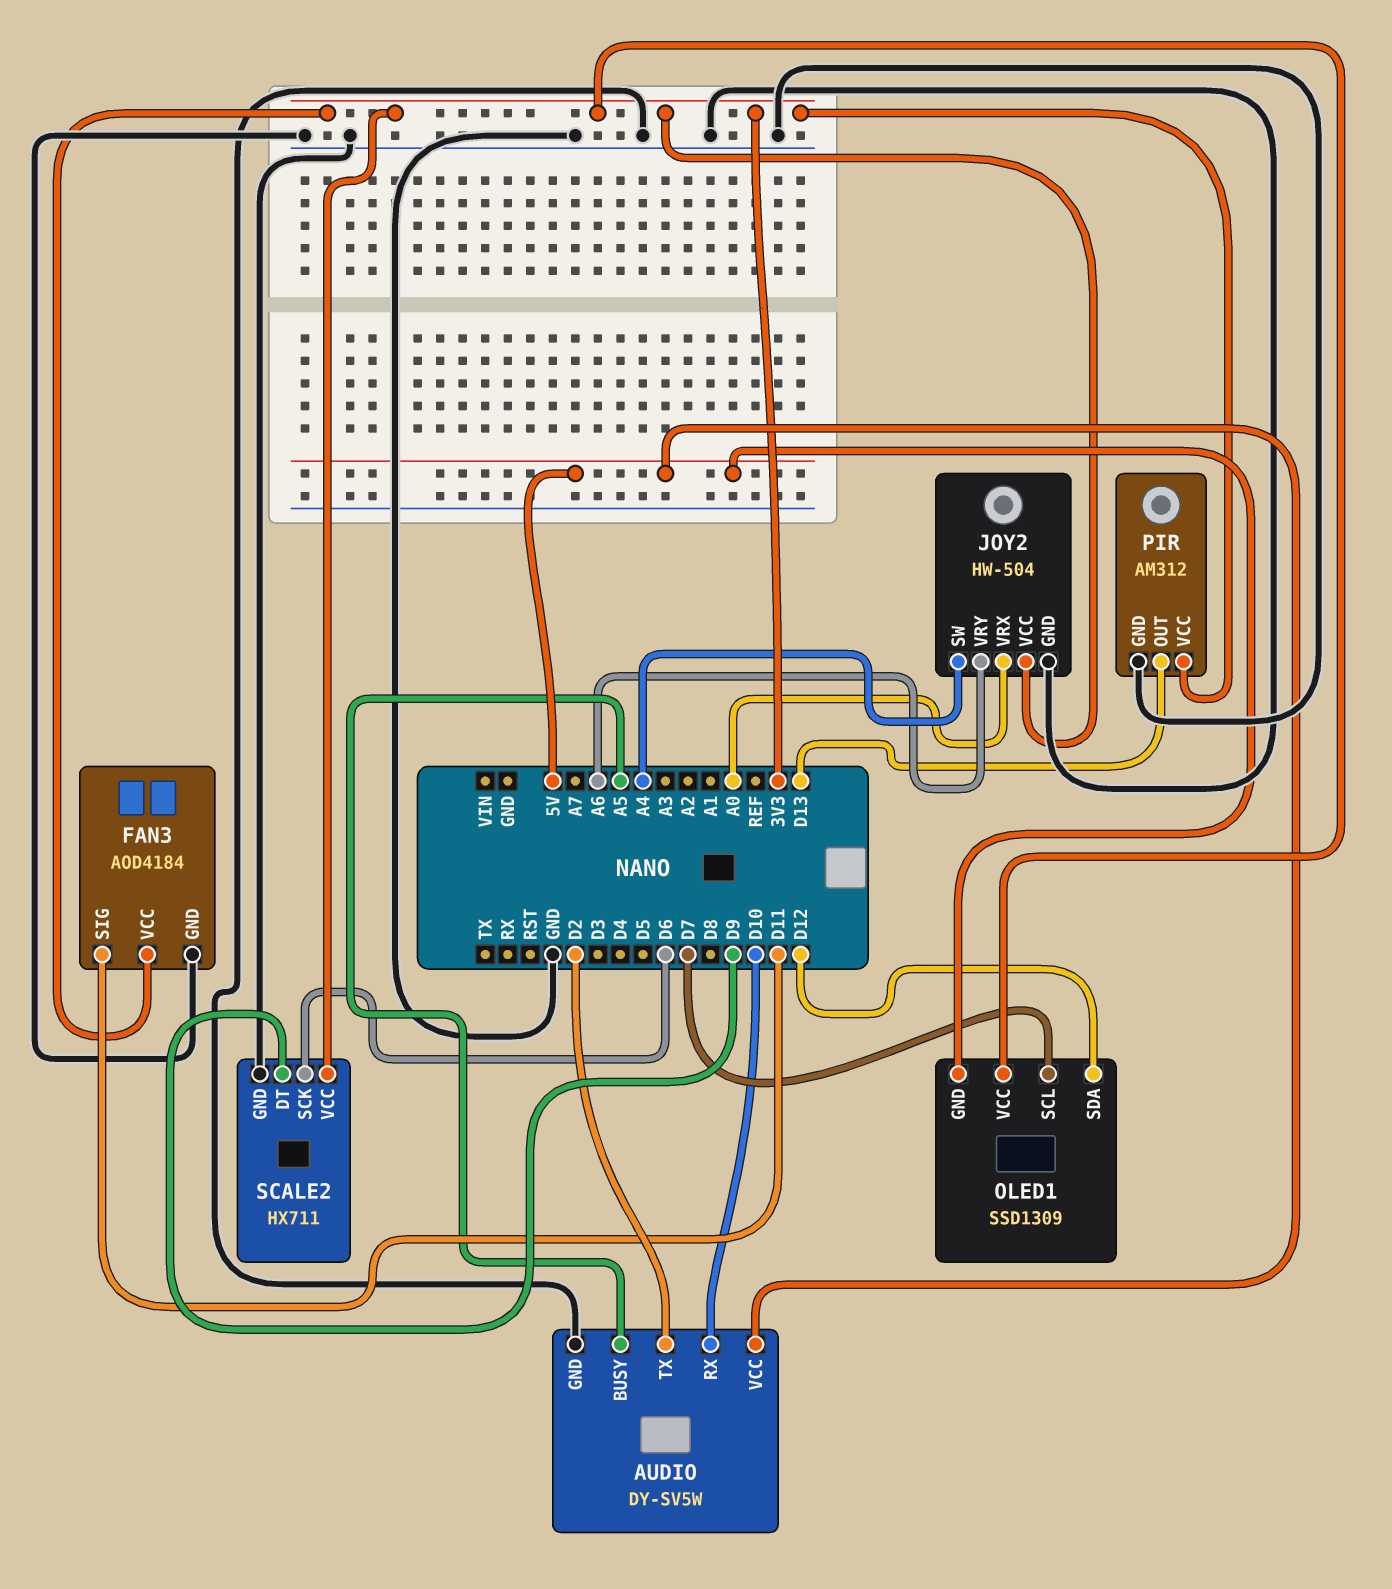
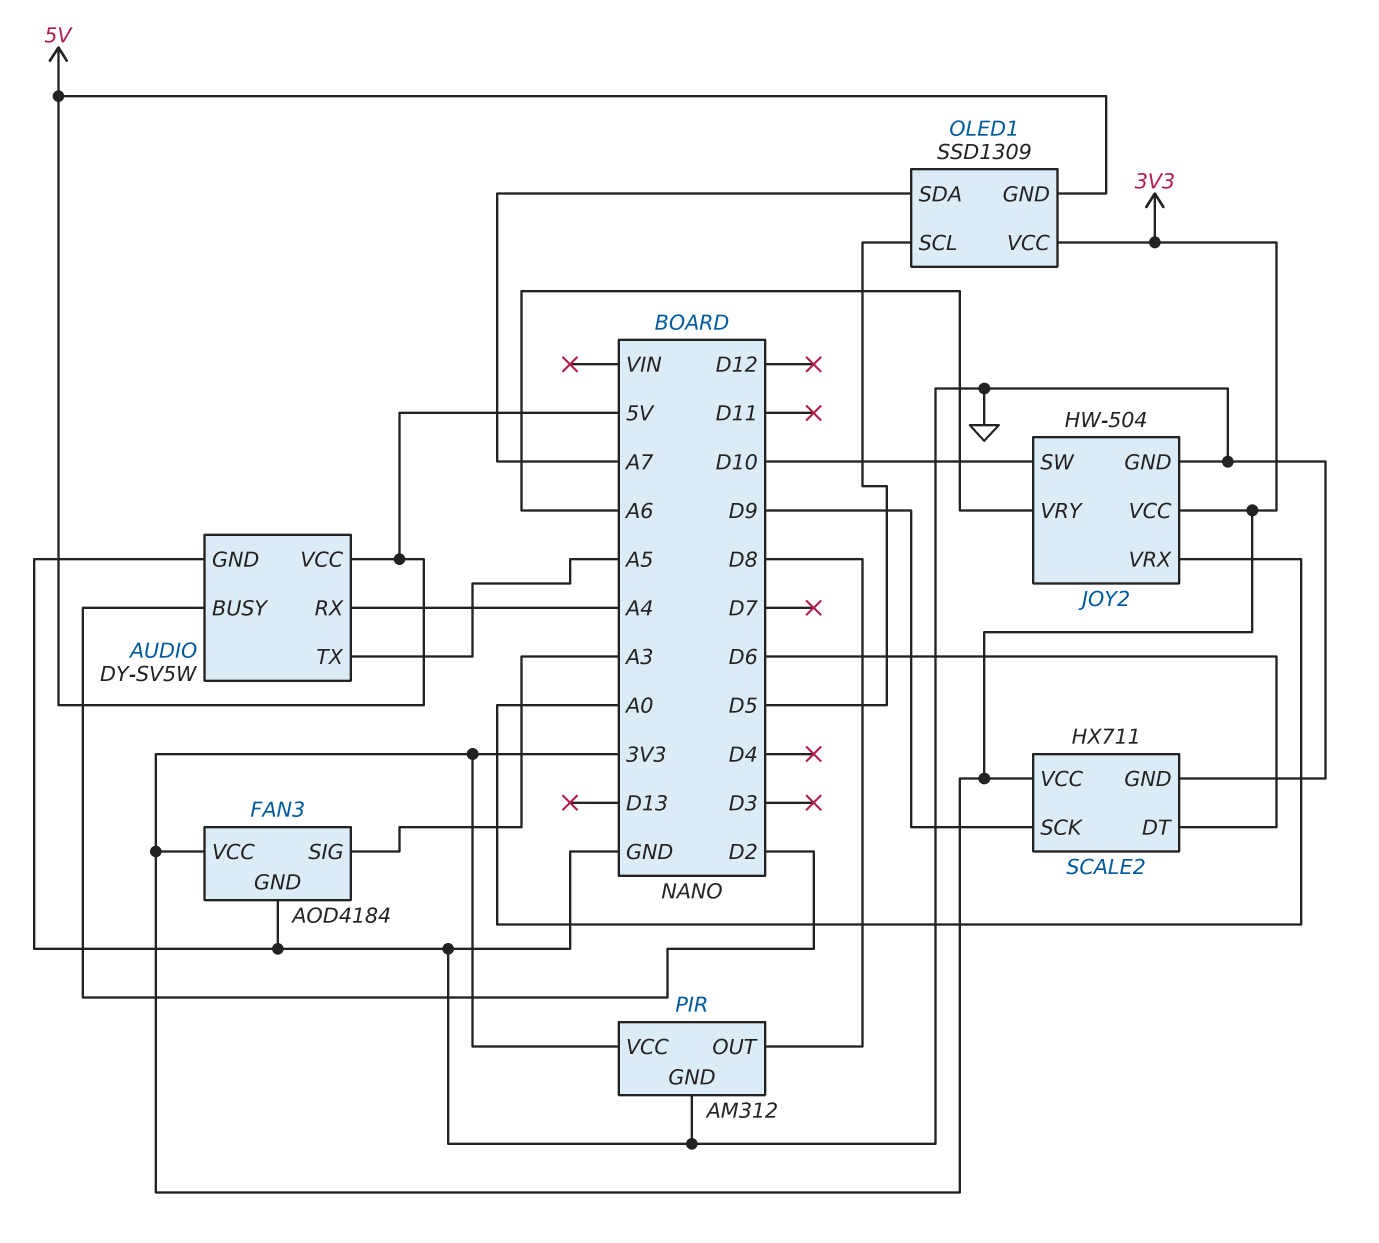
AUDIO pin BUSY: A5 -> D2
AUDIO pin RX: D10 -> A4
AUDIO pin TX: D2 -> A5
FAN3 pin SIG: D11 -> A3
JOY2 pin SW: A4 -> D10
OLED1 pin SCL: D7 -> D5
OLED1 pin SDA: D12 -> A7
PIR pin OUT: D13 -> D8
SCALE2 pin DT: D9 -> D6
SCALE2 pin SCK: D6 -> D9

